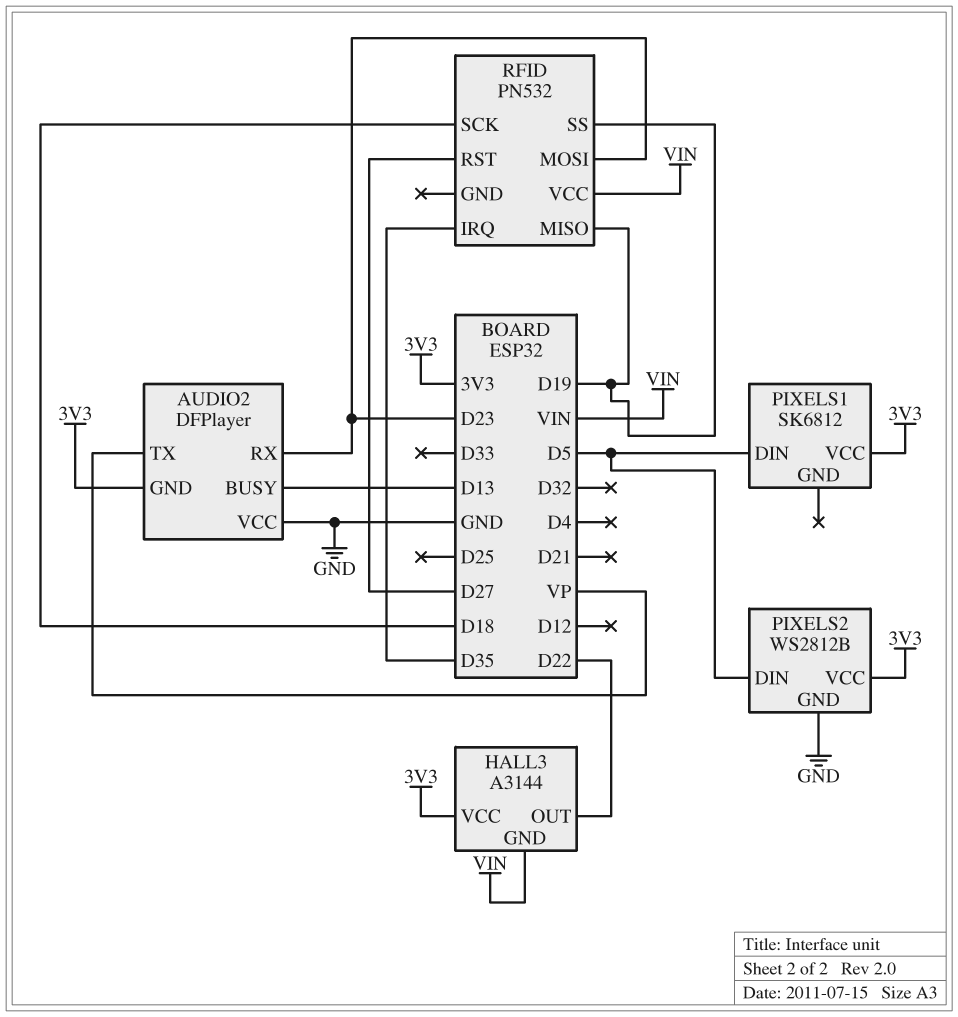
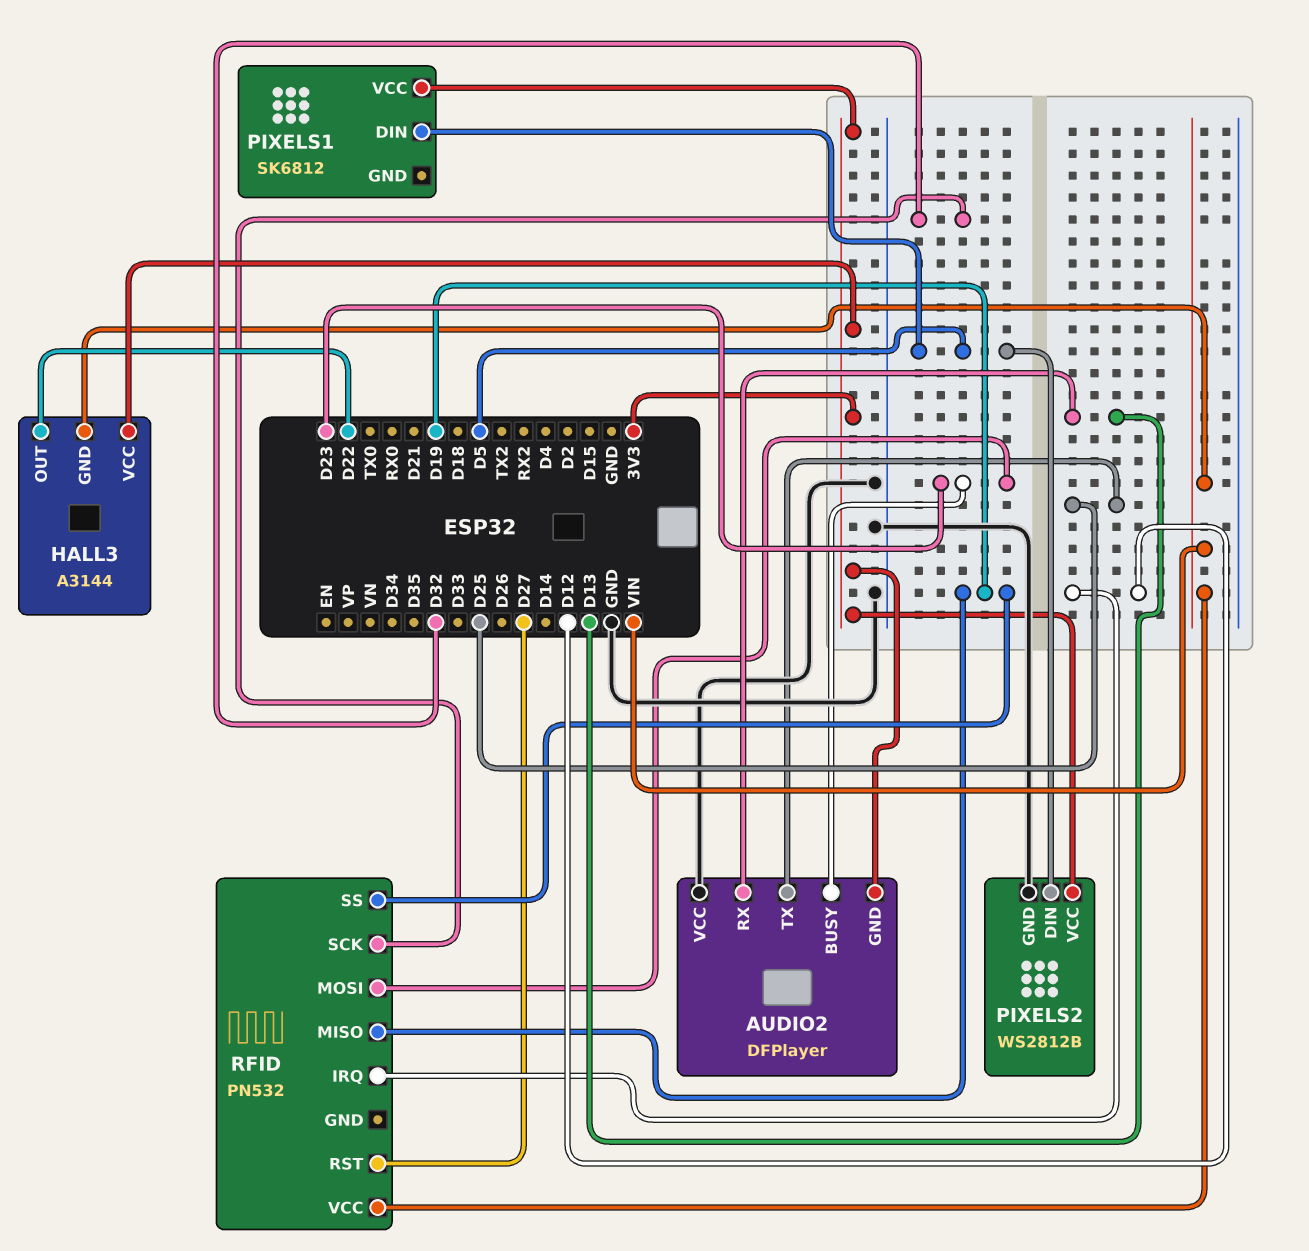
AUDIO2 pin BUSY: D13 -> D23
AUDIO2 pin RX: D23 -> D13
AUDIO2 pin TX: VP -> D25
RFID pin IRQ: D35 -> D12
RFID pin SCK: D18 -> D32

